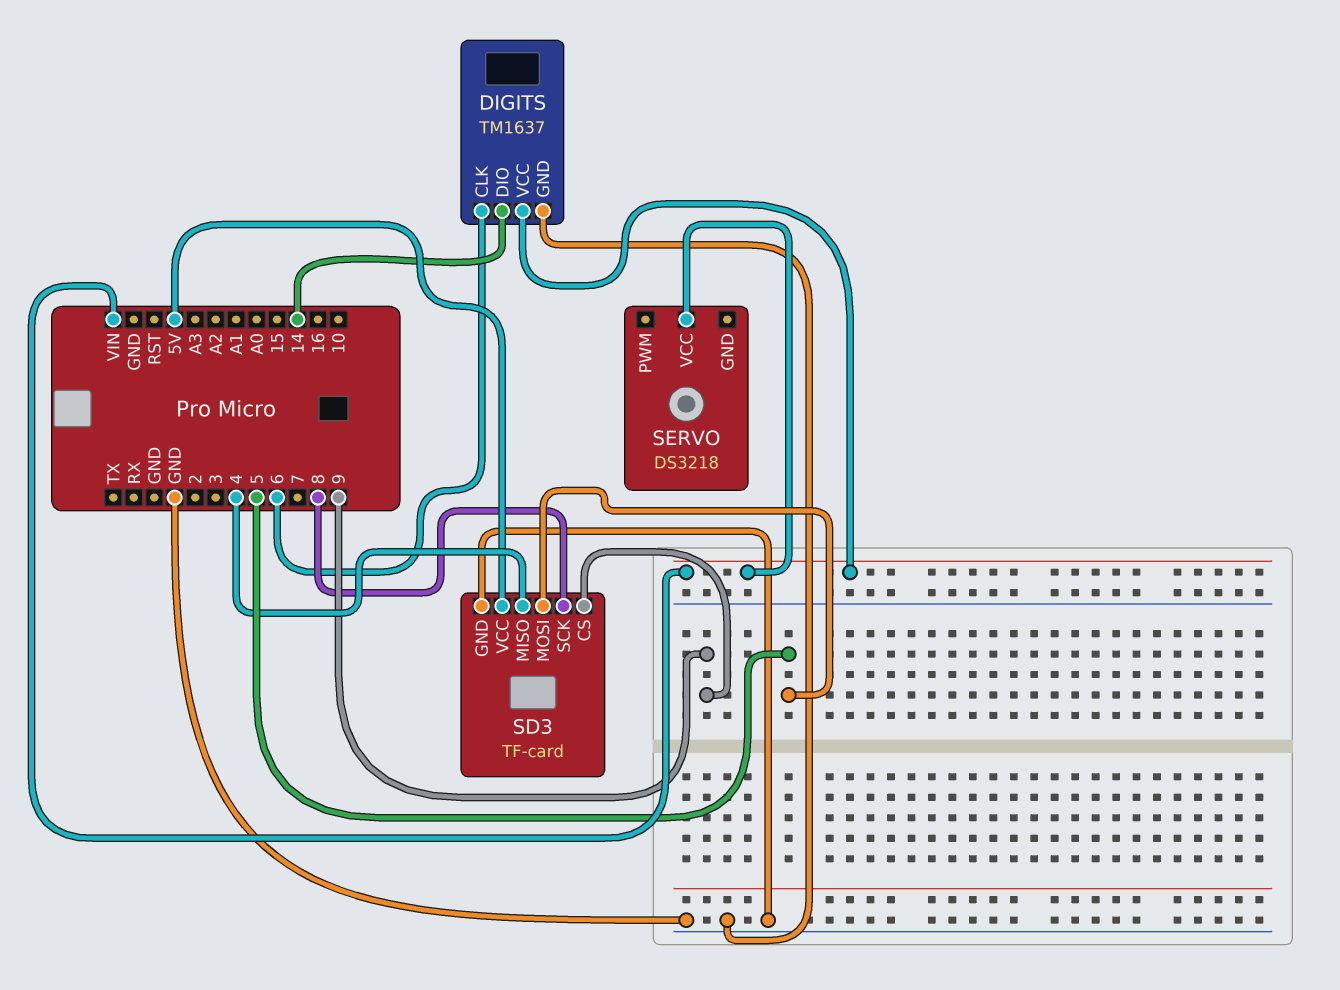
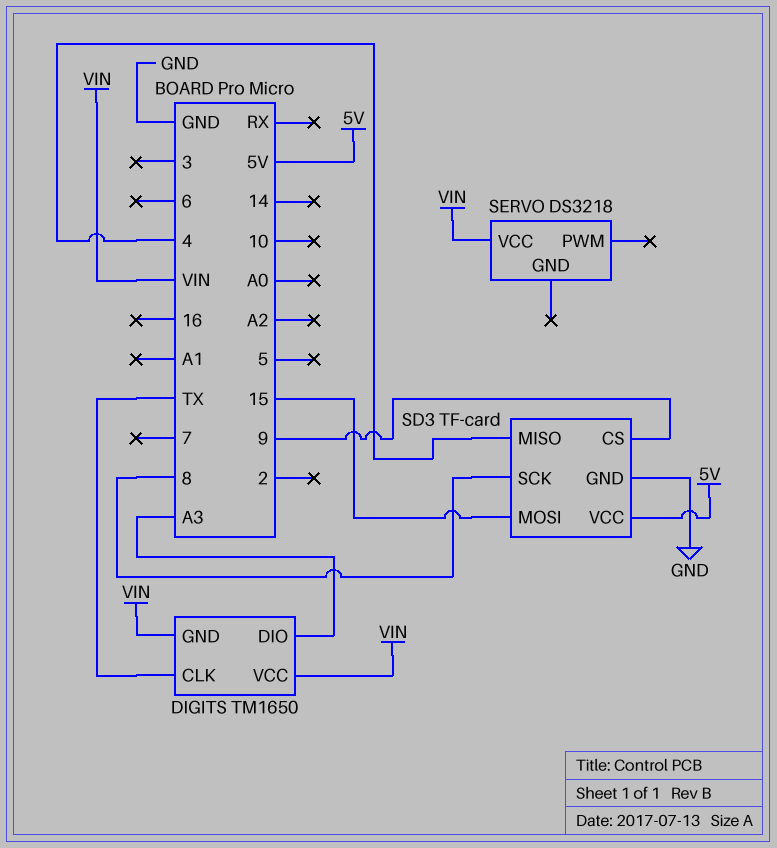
DIGITS: TM1637 -> TM1650
DIGITS pin CLK: 6 -> TX
DIGITS pin DIO: 14 -> A3
DIGITS pin GND: GND -> VIN
SD3 pin MOSI: 5 -> 15

